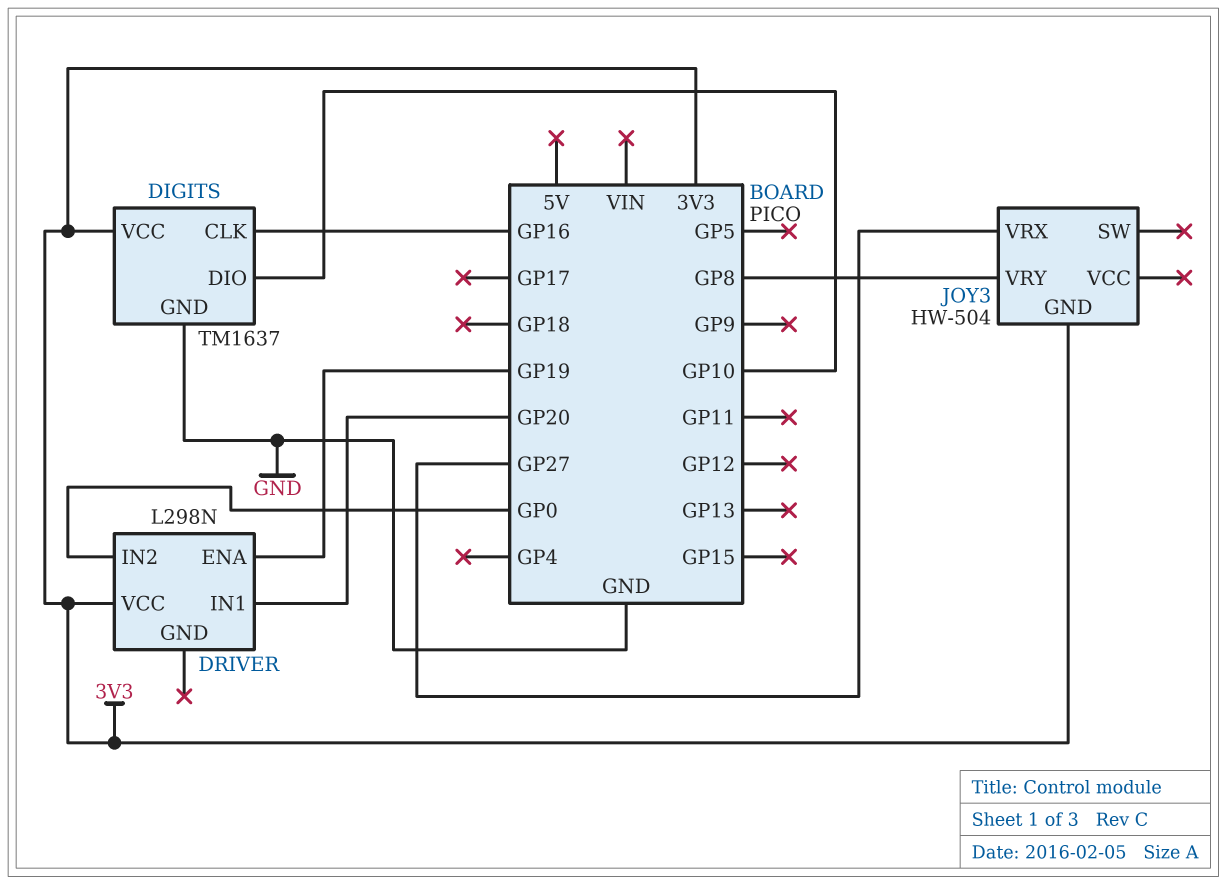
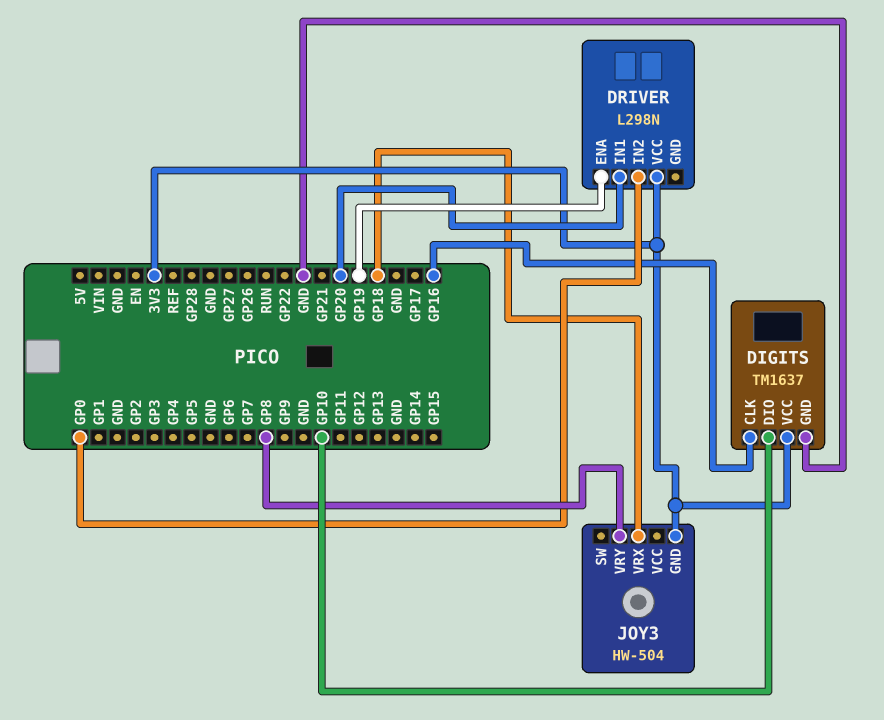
JOY3 pin VRX: GP27 -> GP18

